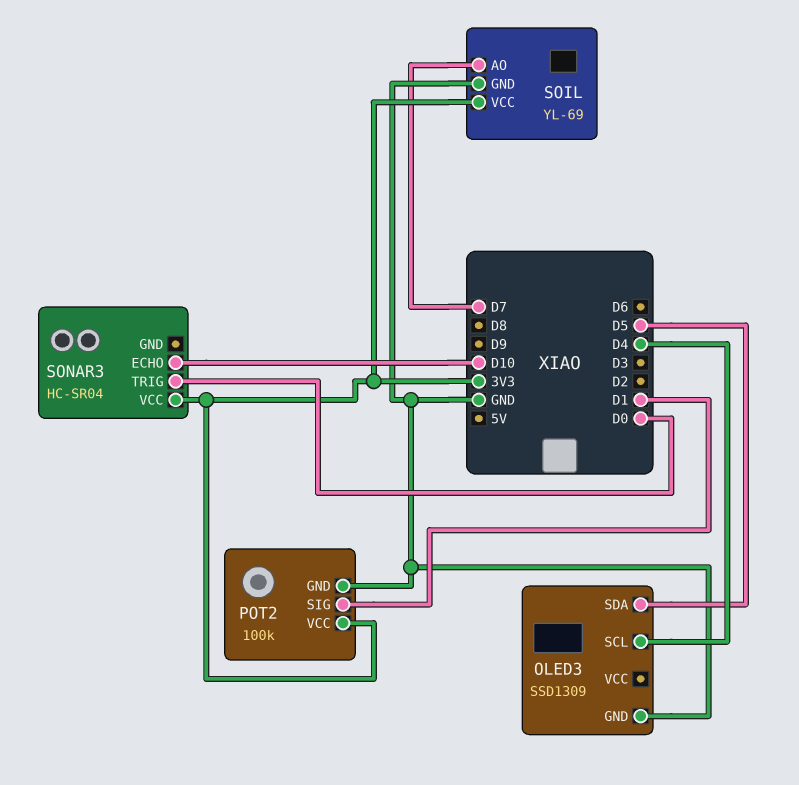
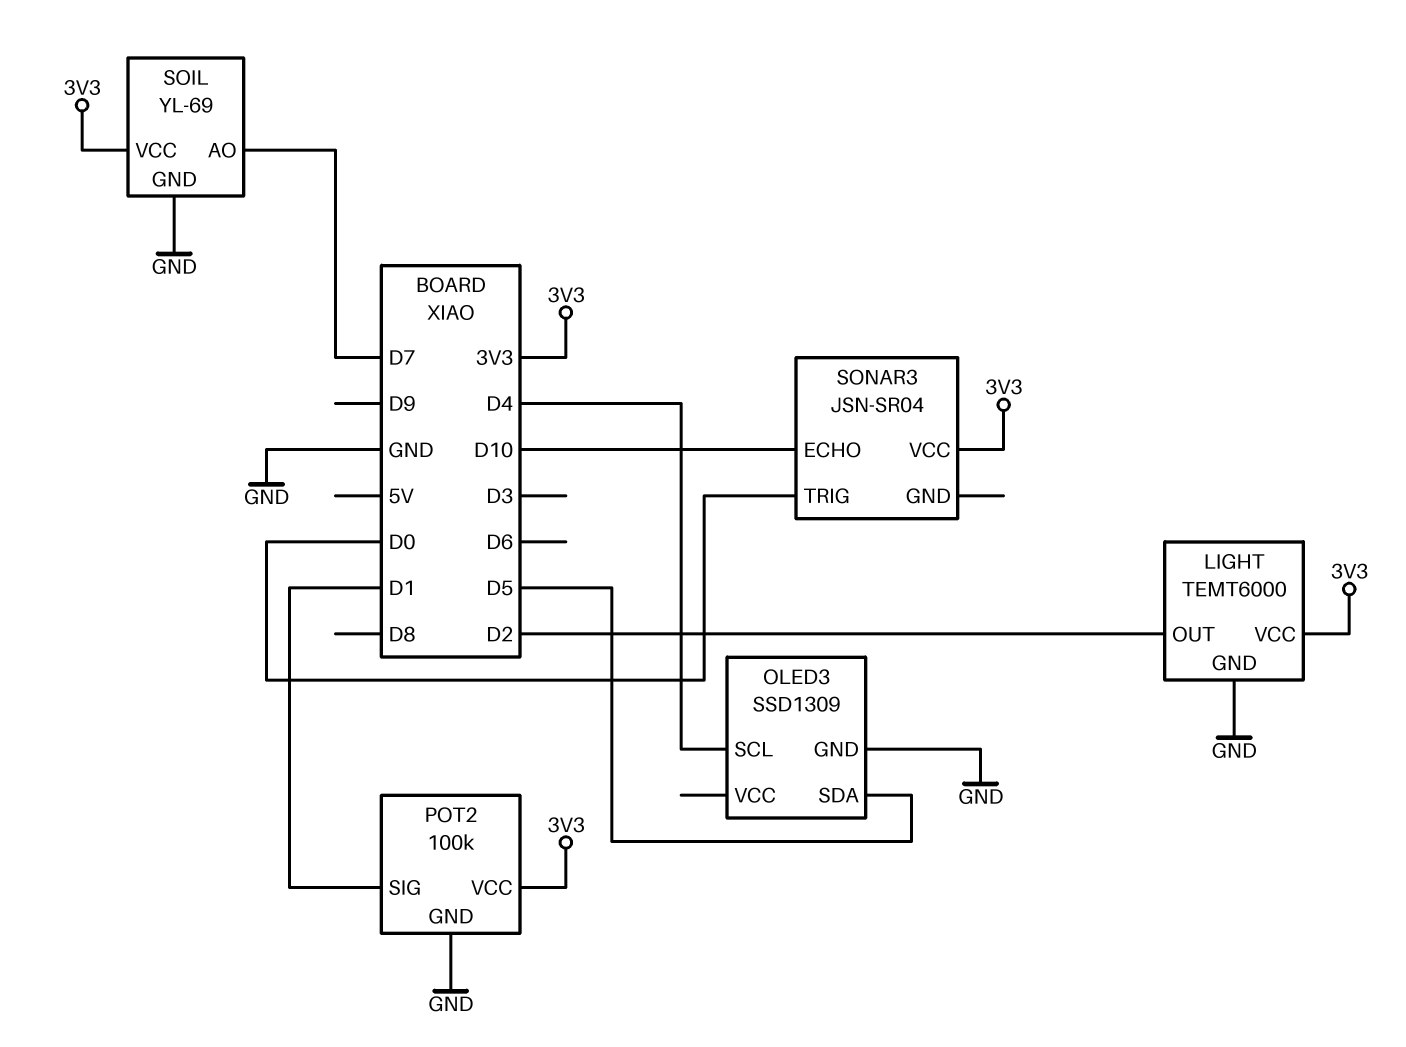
LIGHT: none -> TEMT6000
LIGHT pin GND: none -> GND
LIGHT pin OUT: none -> D2
LIGHT pin VCC: none -> 3V3
SONAR3: HC-SR04 -> JSN-SR04

